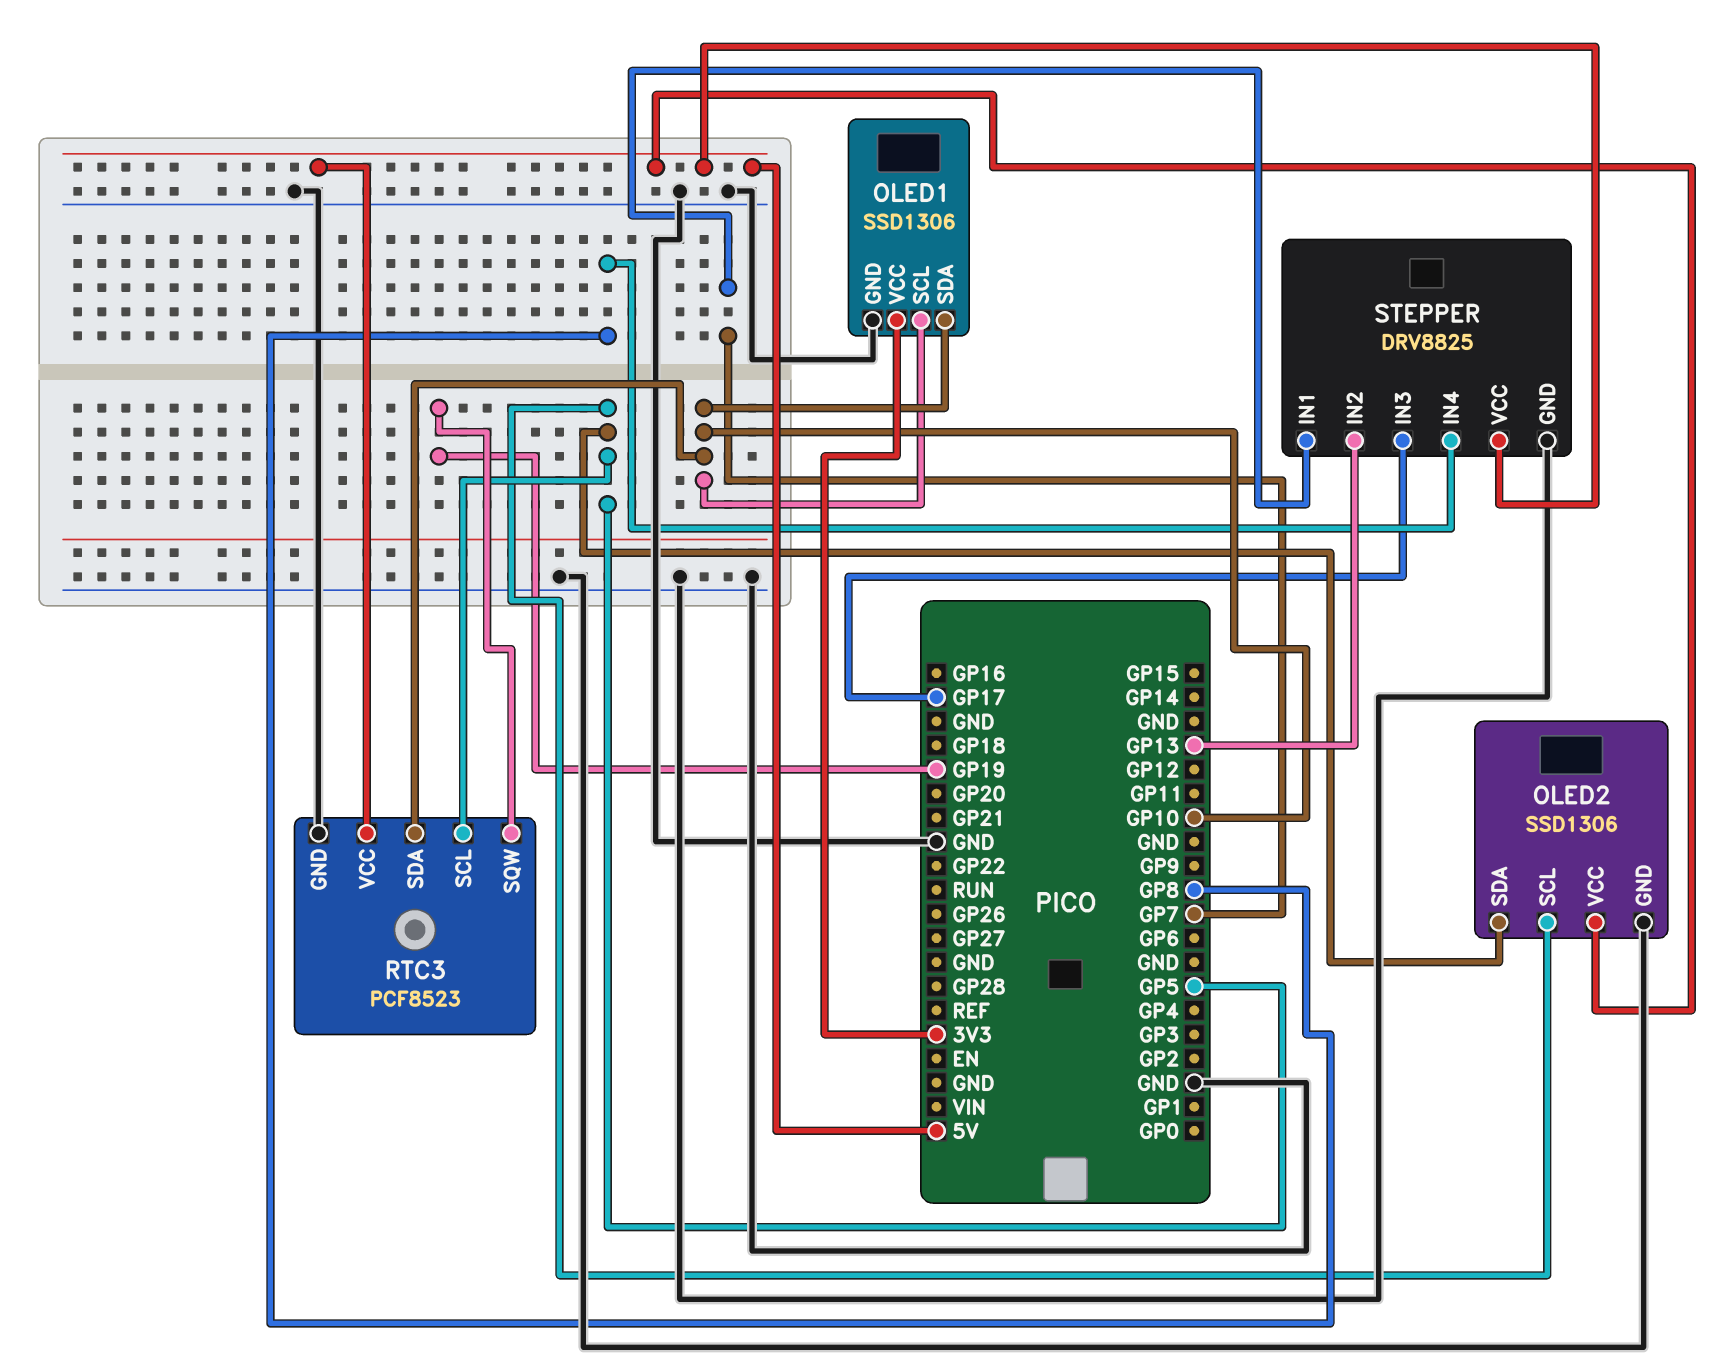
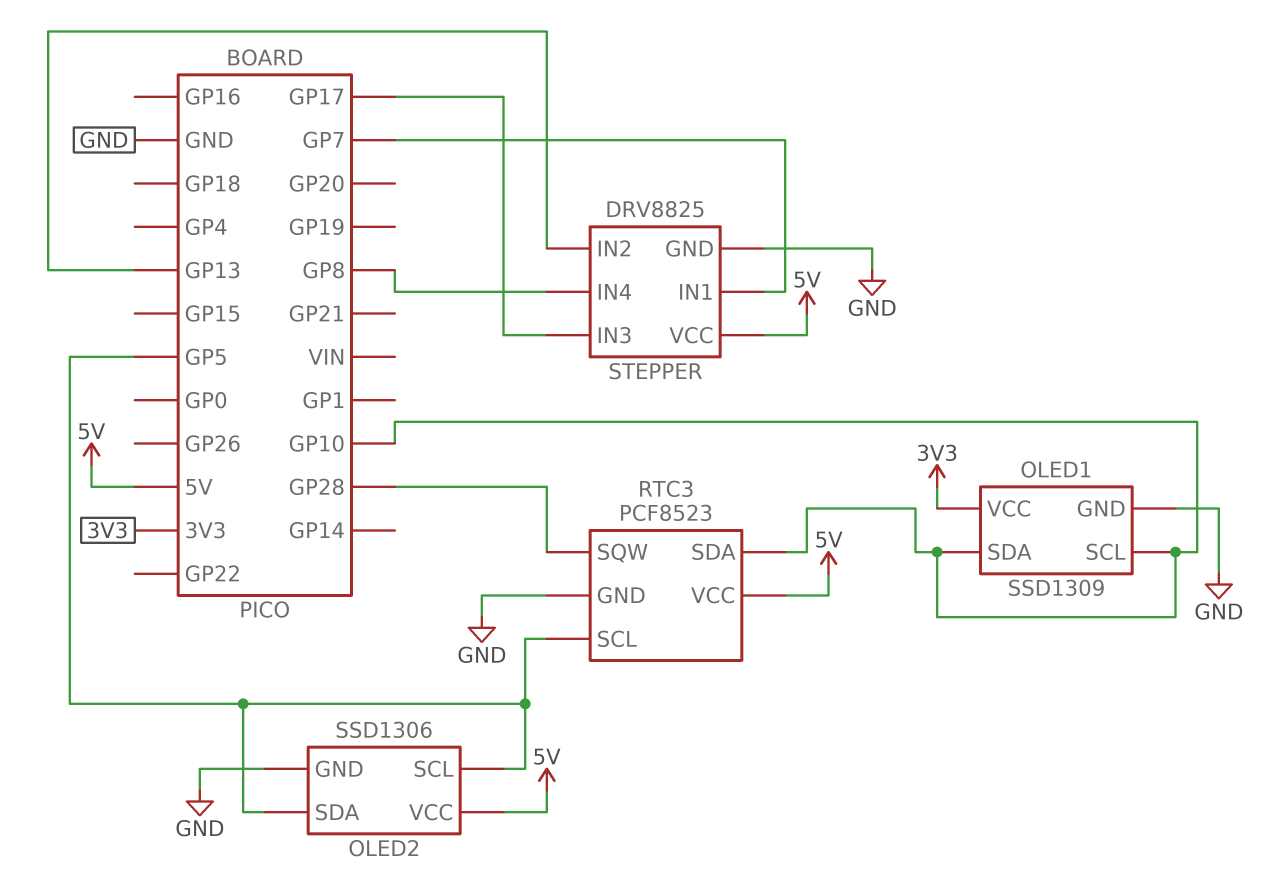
OLED1: SSD1306 -> SSD1309
RTC3 pin SQW: GP19 -> GP28

